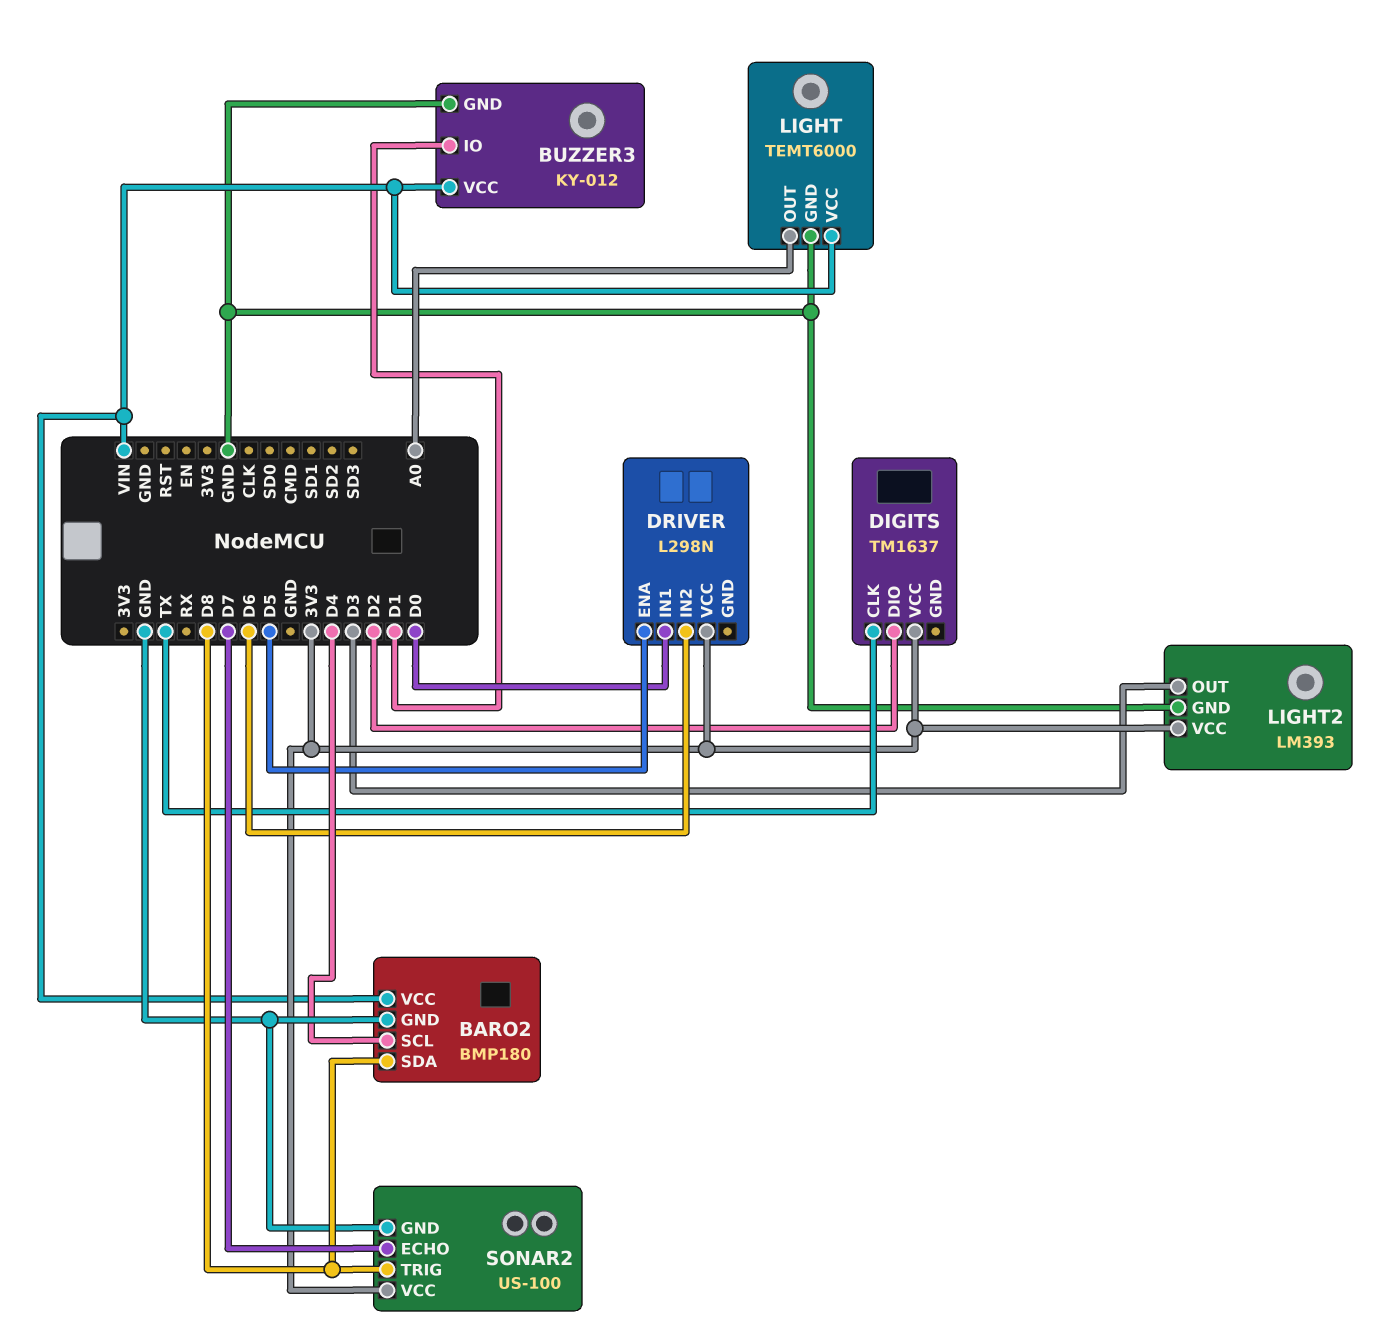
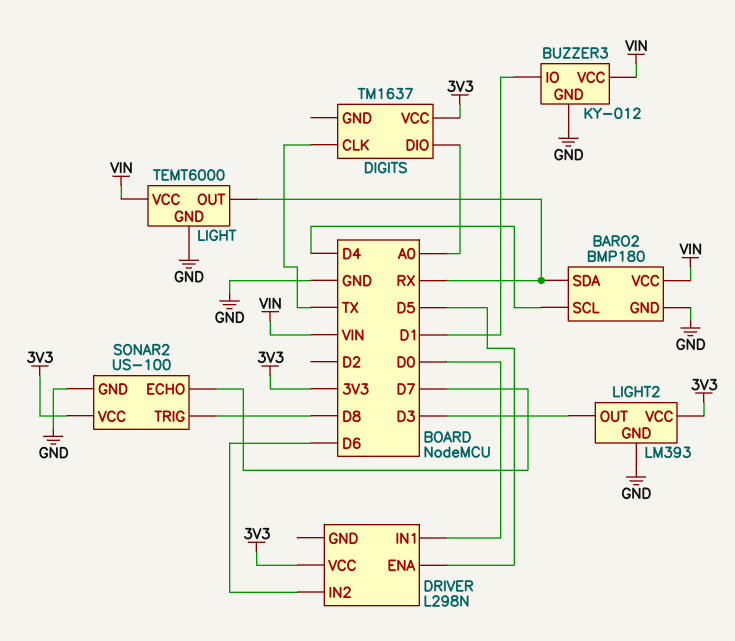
BARO2 pin SDA: D8 -> RX
DIGITS pin DIO: D2 -> A0
LIGHT pin OUT: A0 -> RX

